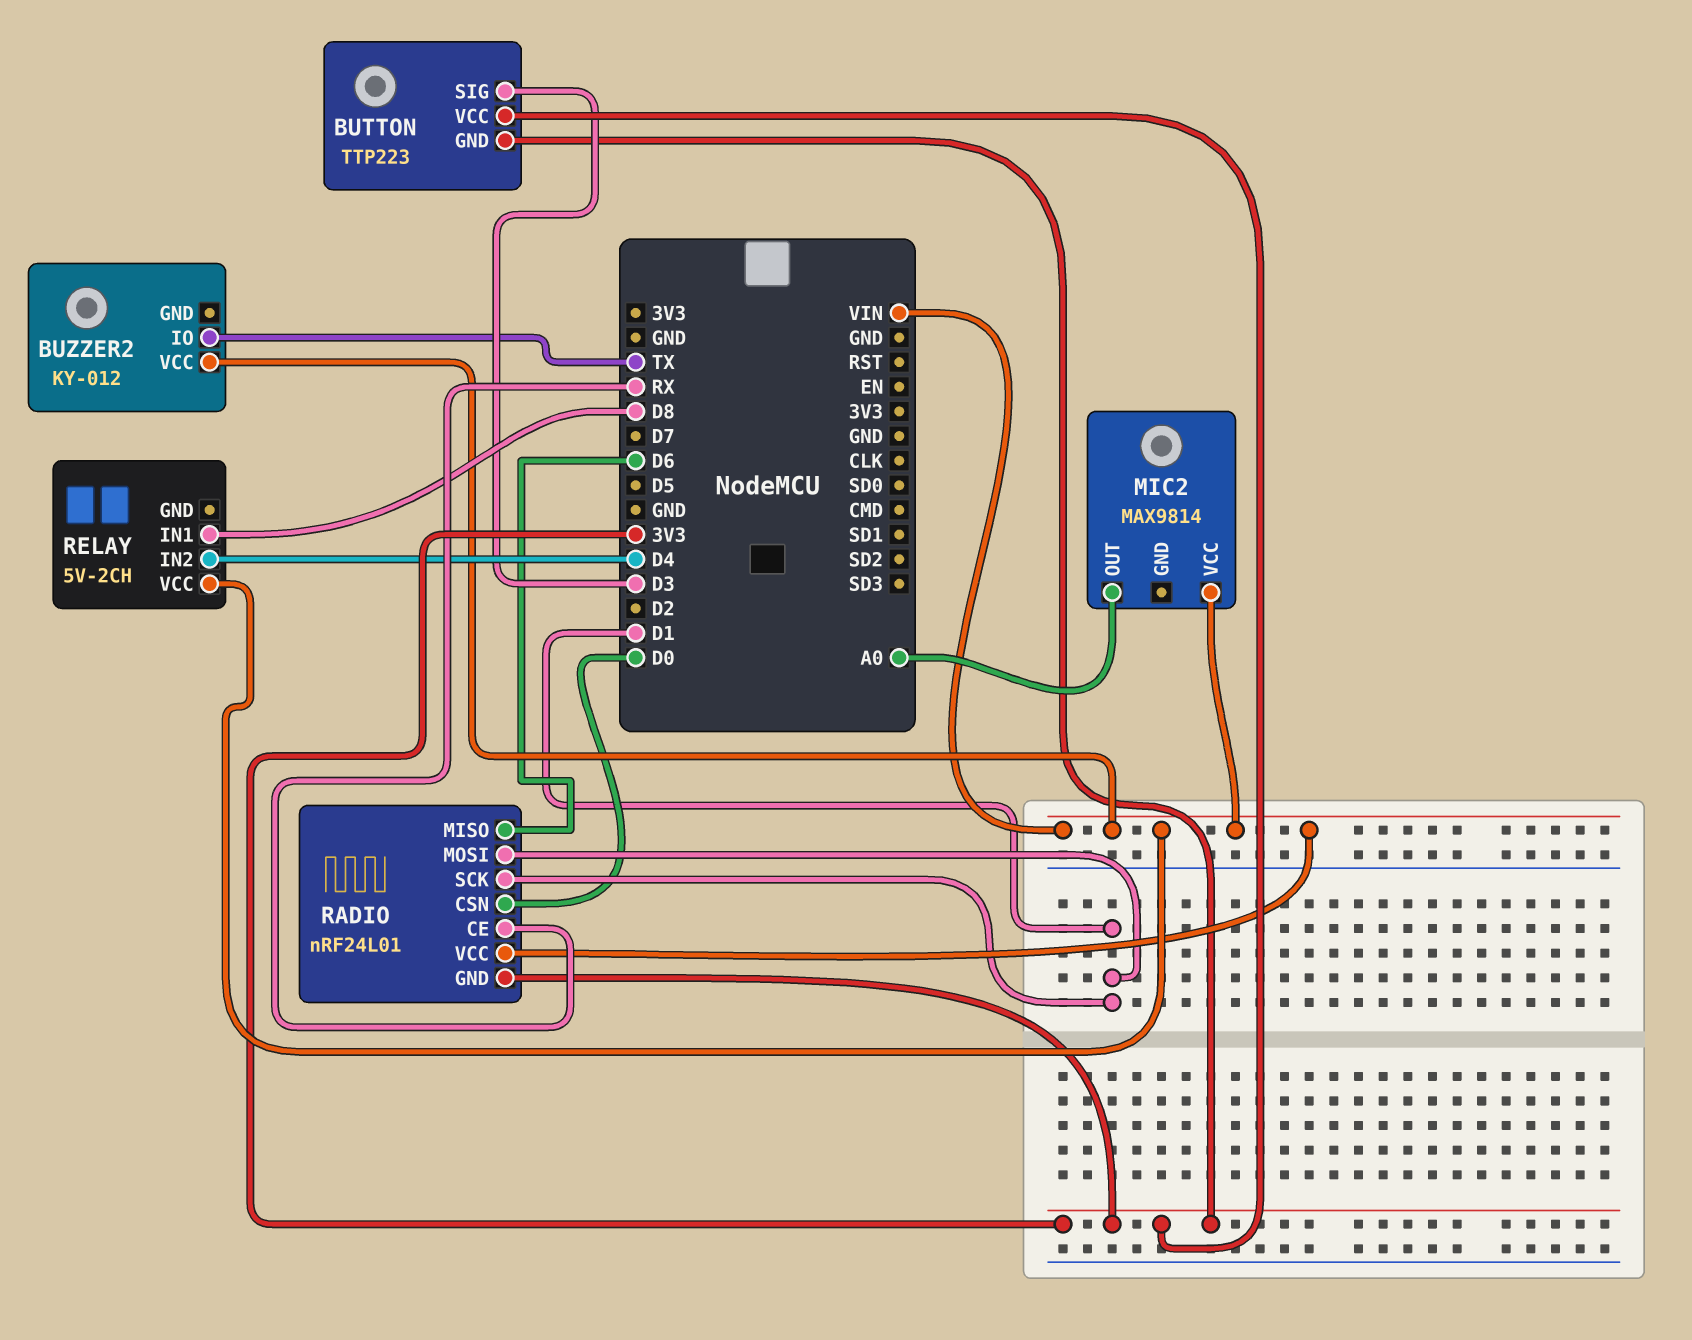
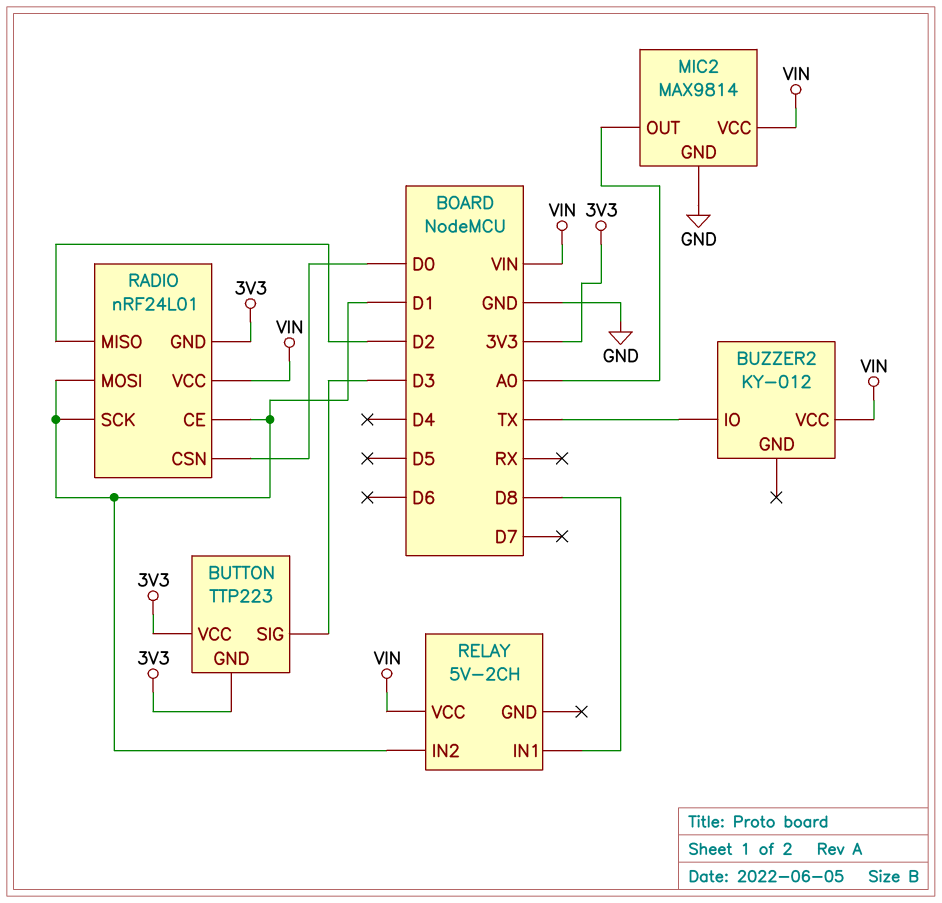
MIC2 pin GND: none -> GND
RADIO pin CE: RX -> D1
RADIO pin MISO: D6 -> D2
RELAY pin IN2: D4 -> D1

